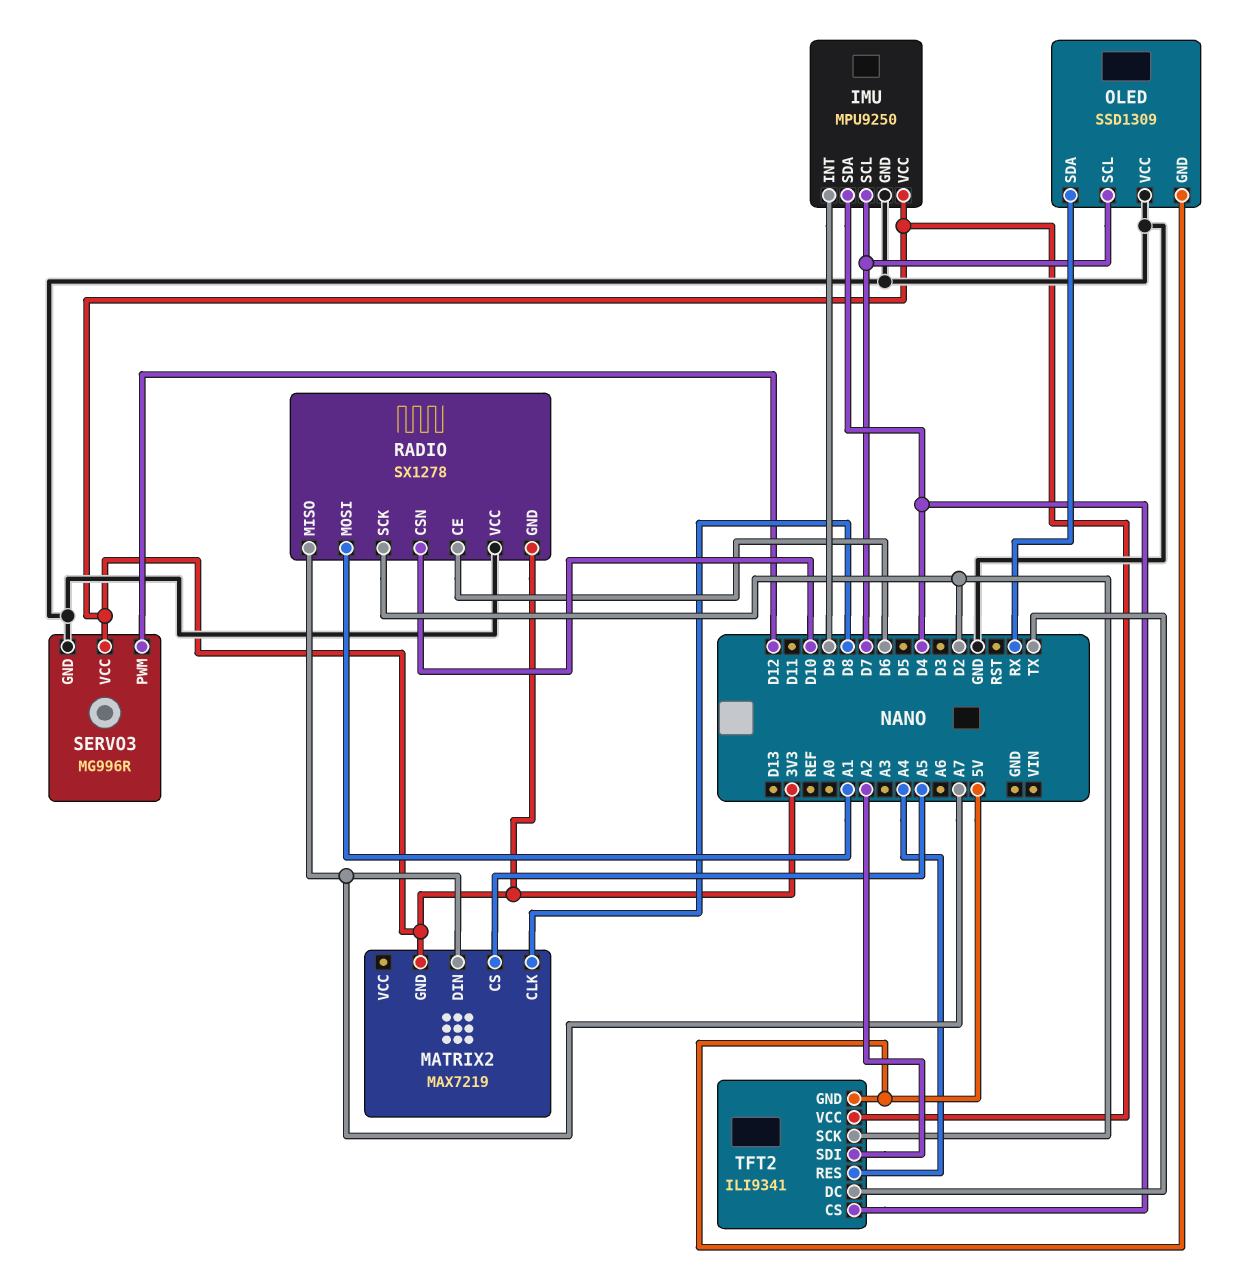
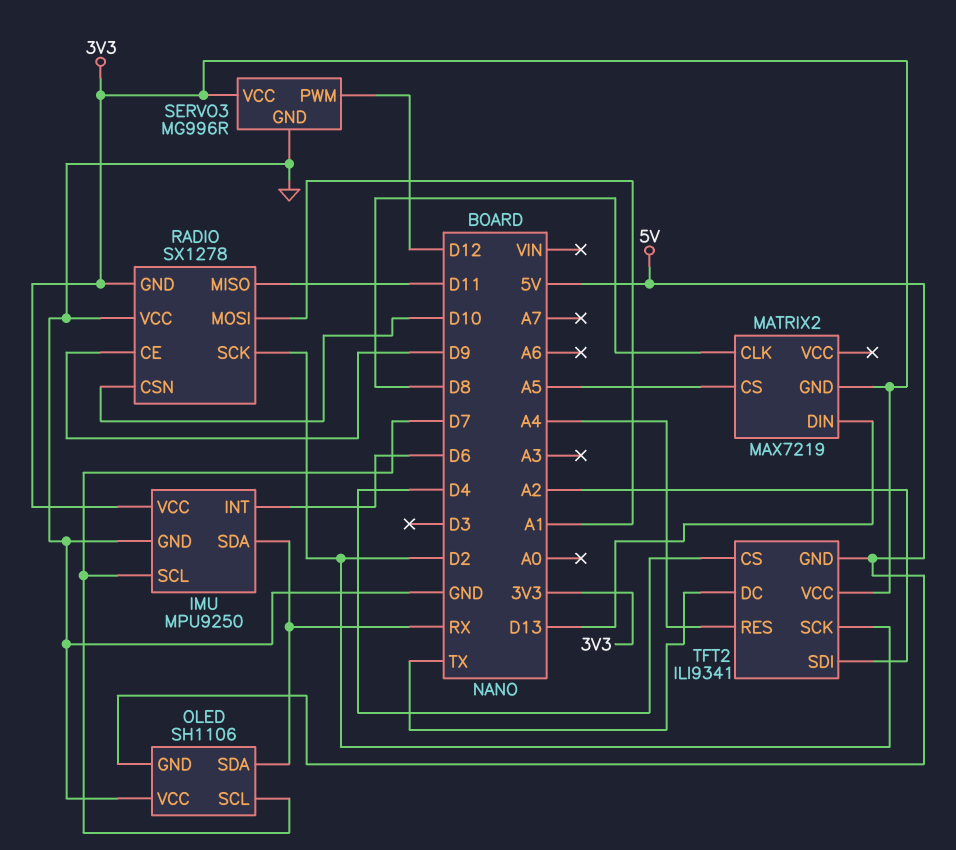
IMU pin INT: D9 -> D6
IMU pin SDA: D4 -> RX
MATRIX2 pin DIN: A7 -> D13
OLED: SSD1309 -> SH1106
RADIO pin CE: D6 -> D9
RADIO pin MISO: A7 -> D11

